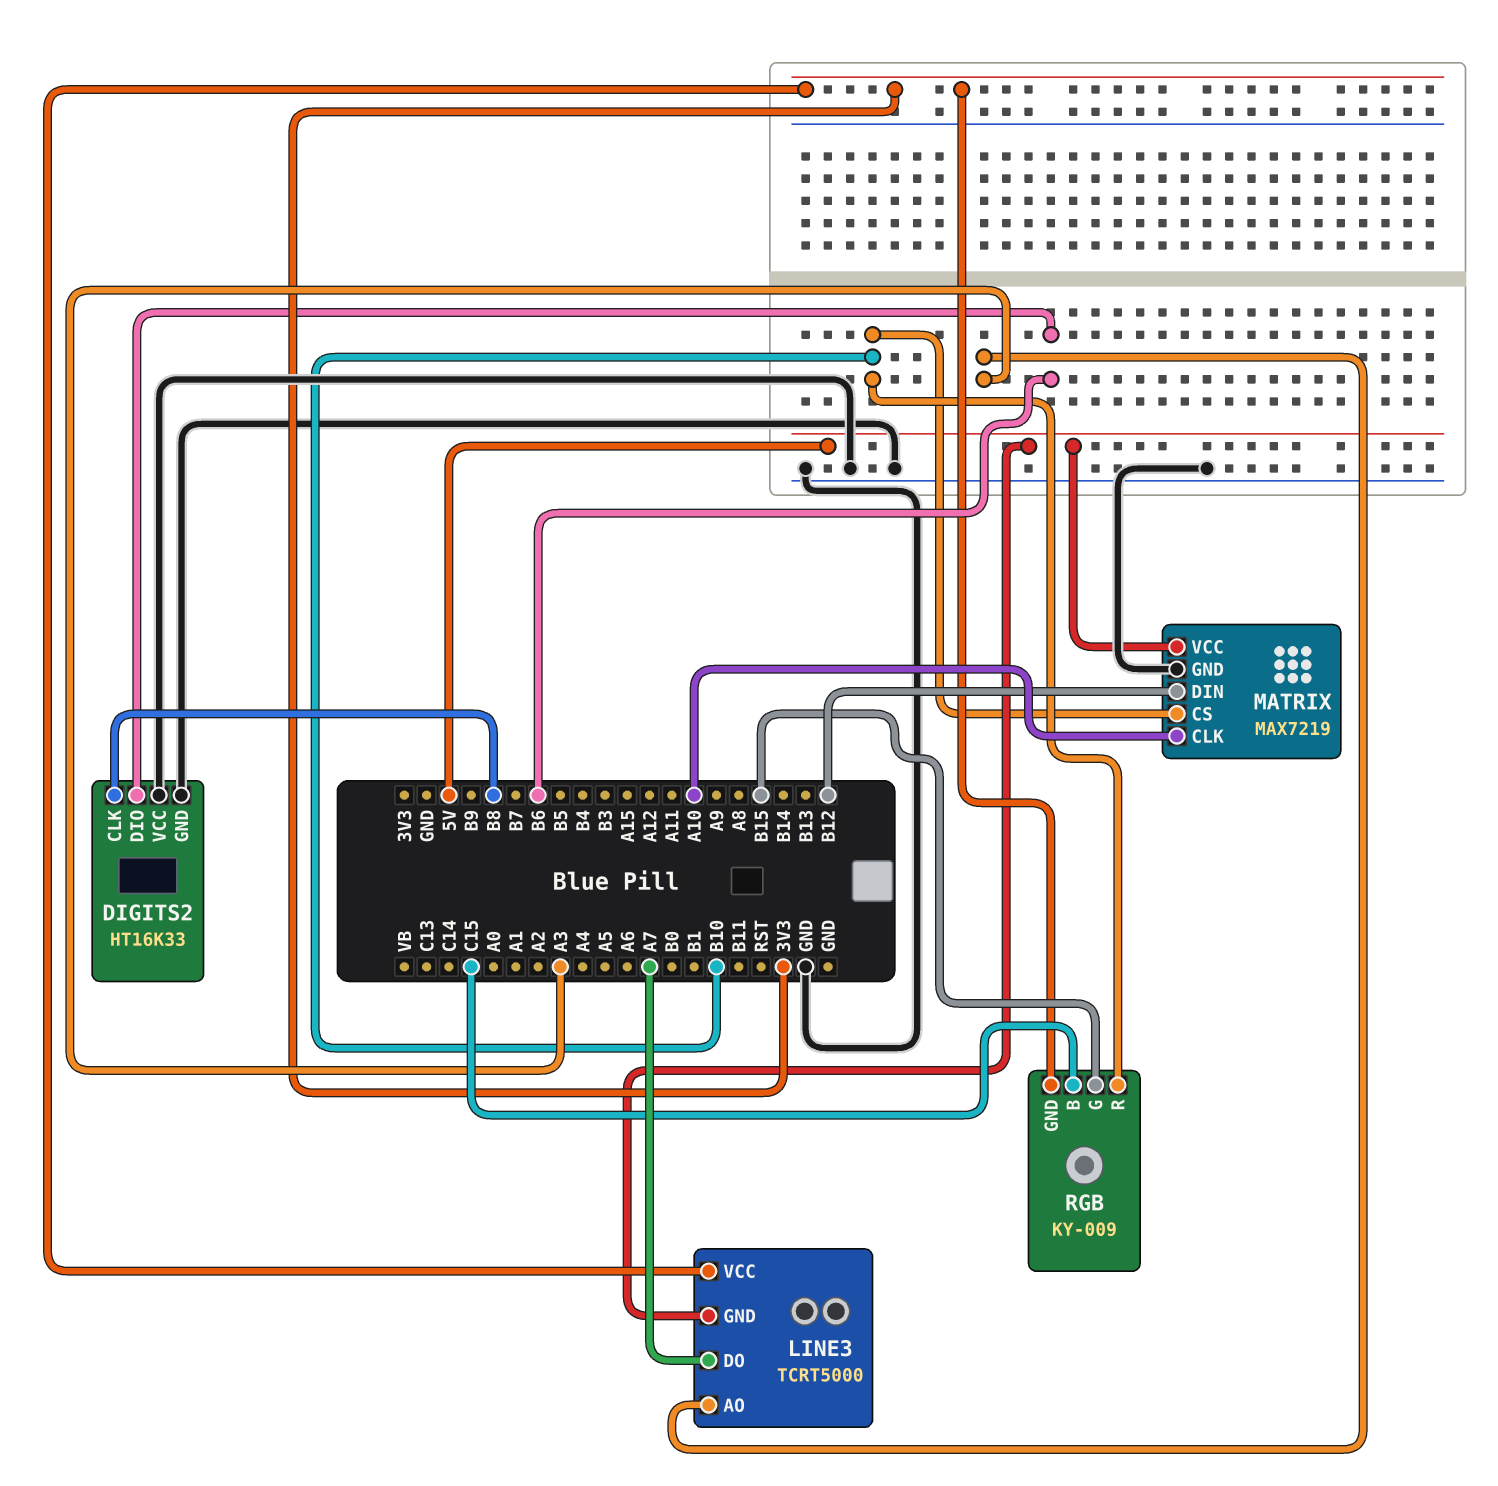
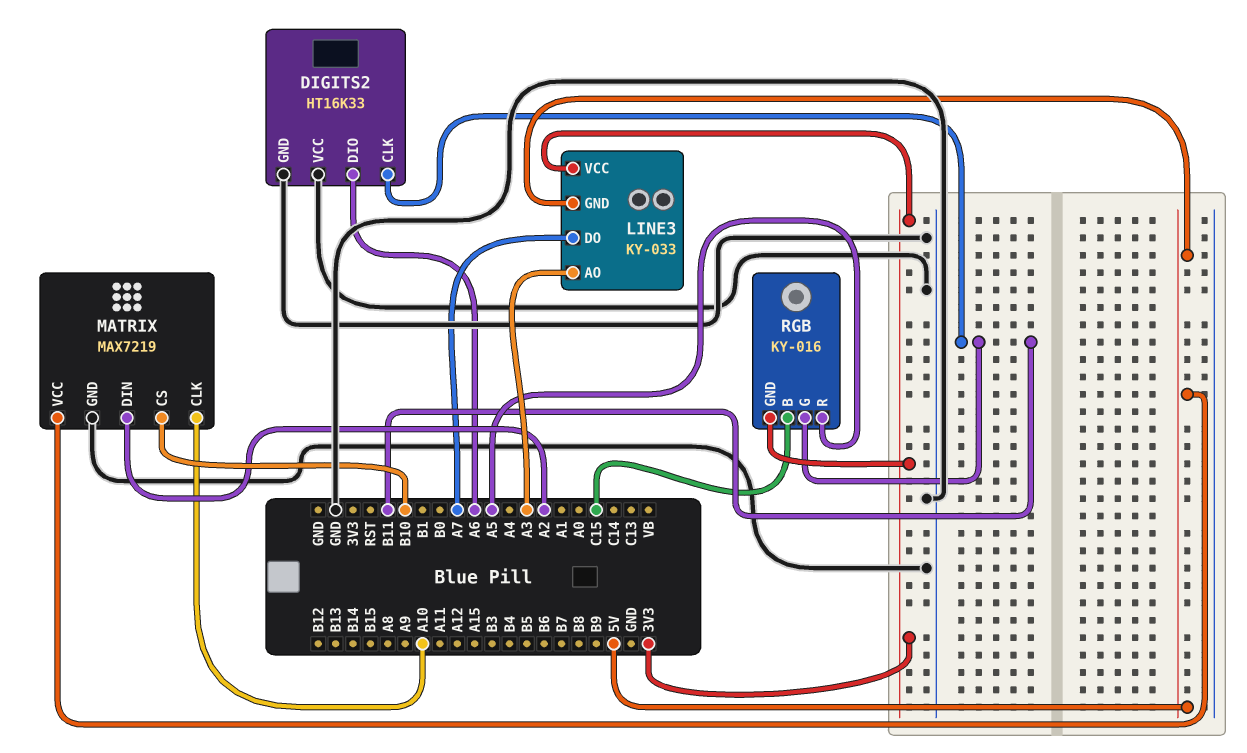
DIGITS2 pin CLK: B8 -> B11
DIGITS2 pin DIO: B6 -> A6
LINE3: TCRT5000 -> KY-033
MATRIX pin DIN: B12 -> A2
RGB: KY-009 -> KY-016
RGB pin G: B15 -> B11
RGB pin R: B10 -> A5

